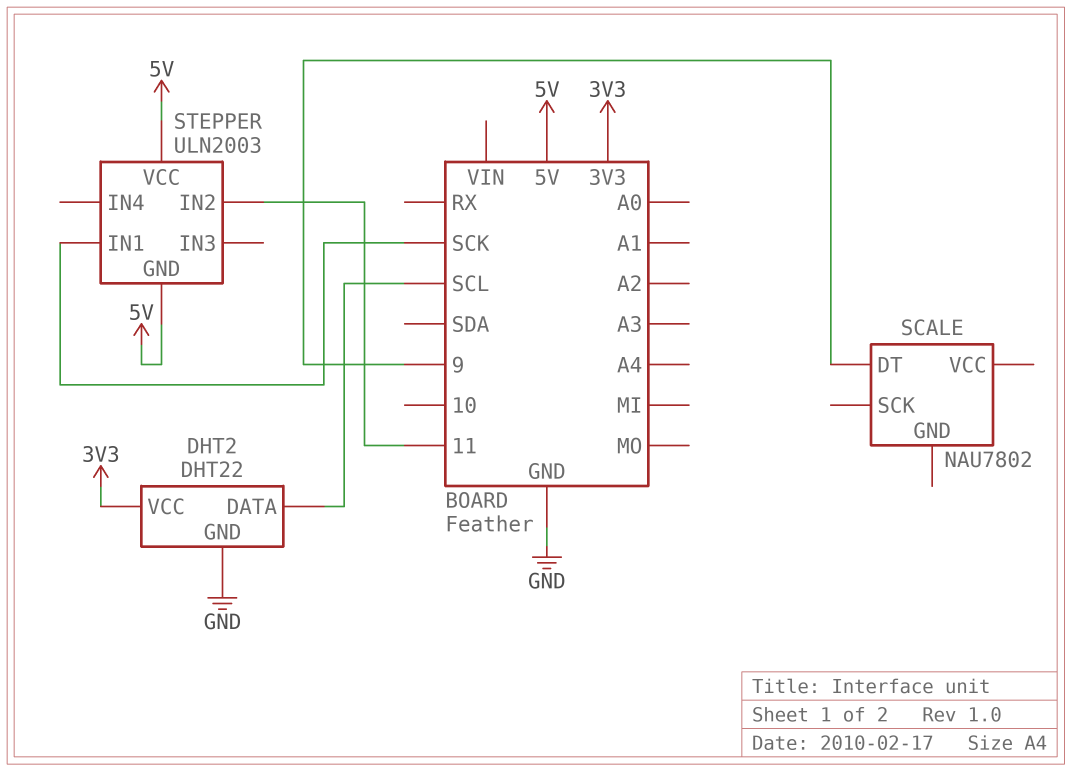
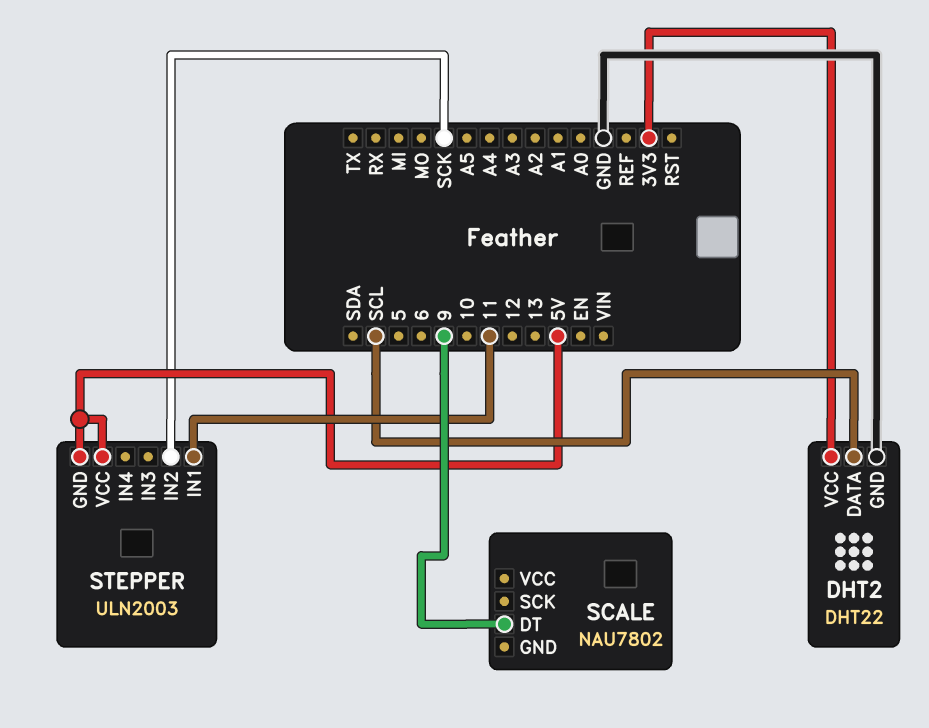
STEPPER pin IN1: SCK -> 11
STEPPER pin IN2: 11 -> SCK

